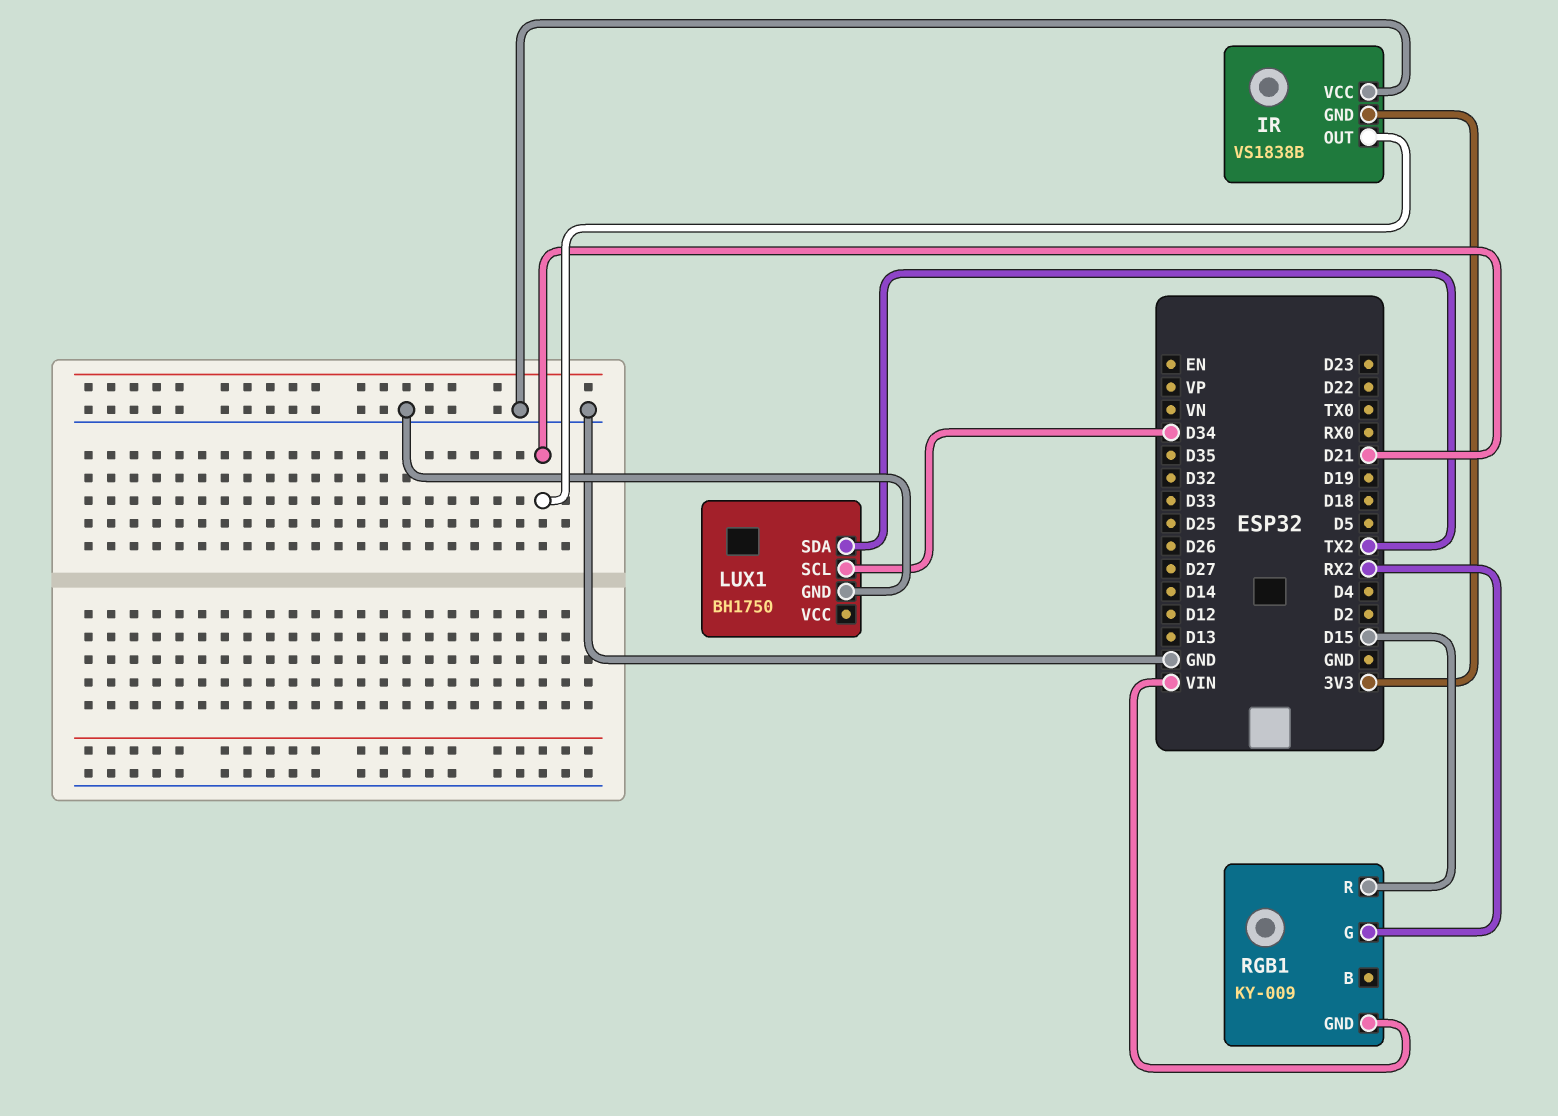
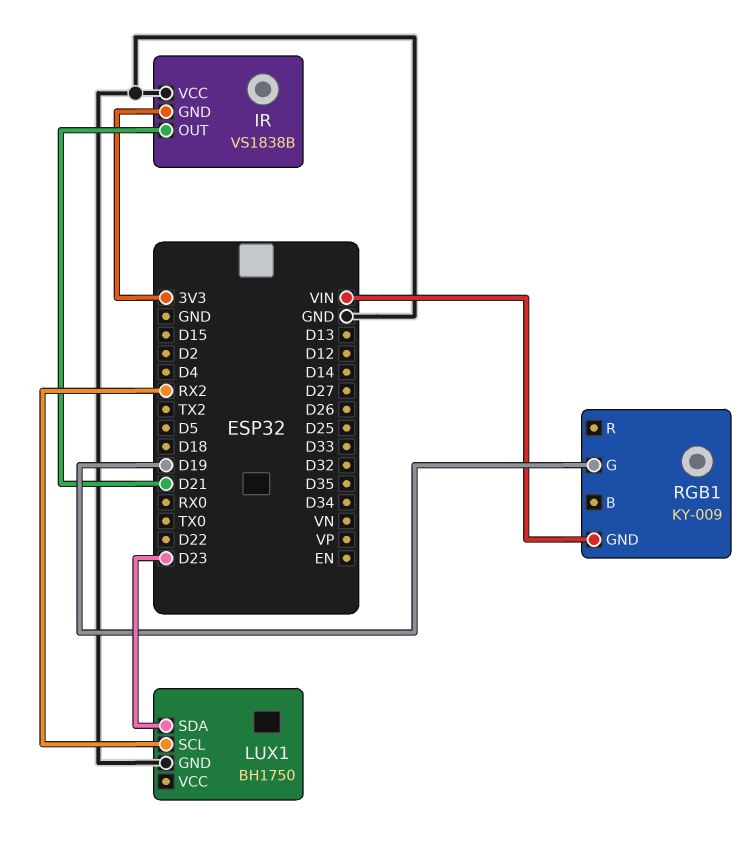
LUX1 pin SCL: D34 -> RX2
LUX1 pin SDA: TX2 -> D23
RGB1 pin G: RX2 -> D19
RGB1 pin R: D15 -> none

